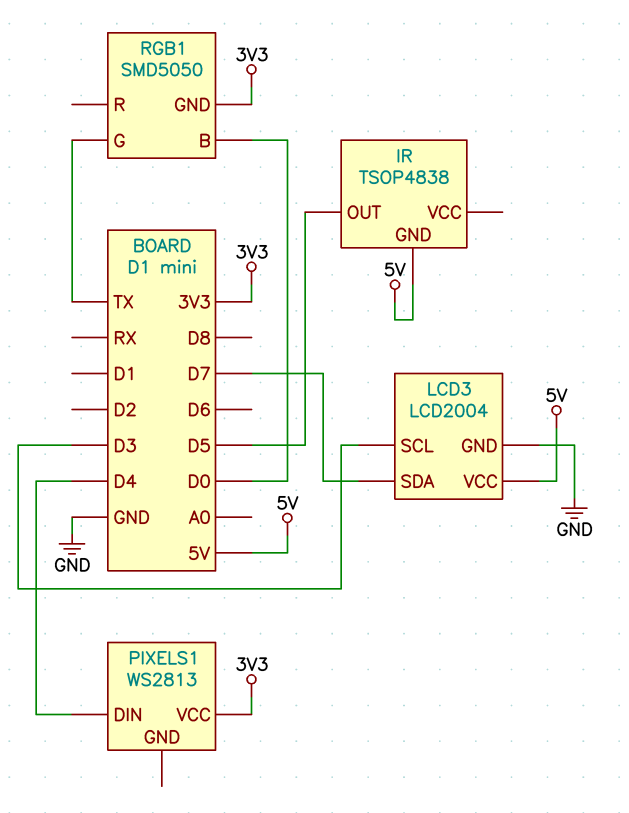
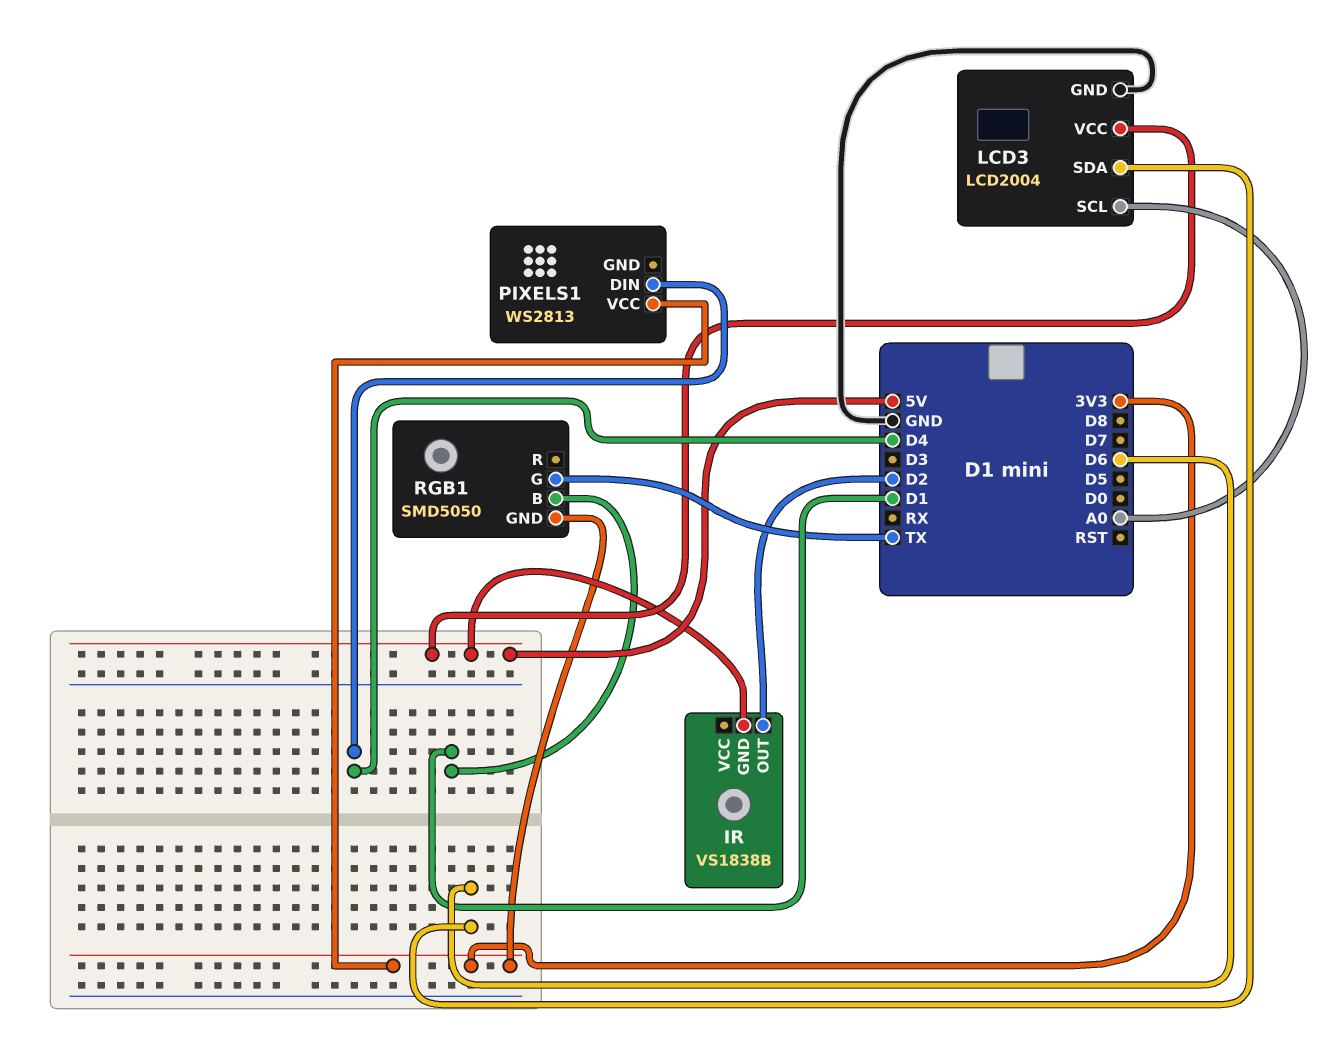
IR: TSOP4838 -> VS1838B
IR pin OUT: D5 -> D2
LCD3 pin SCL: D3 -> A0
LCD3 pin SDA: D7 -> D6
RGB1 pin B: D0 -> D1

